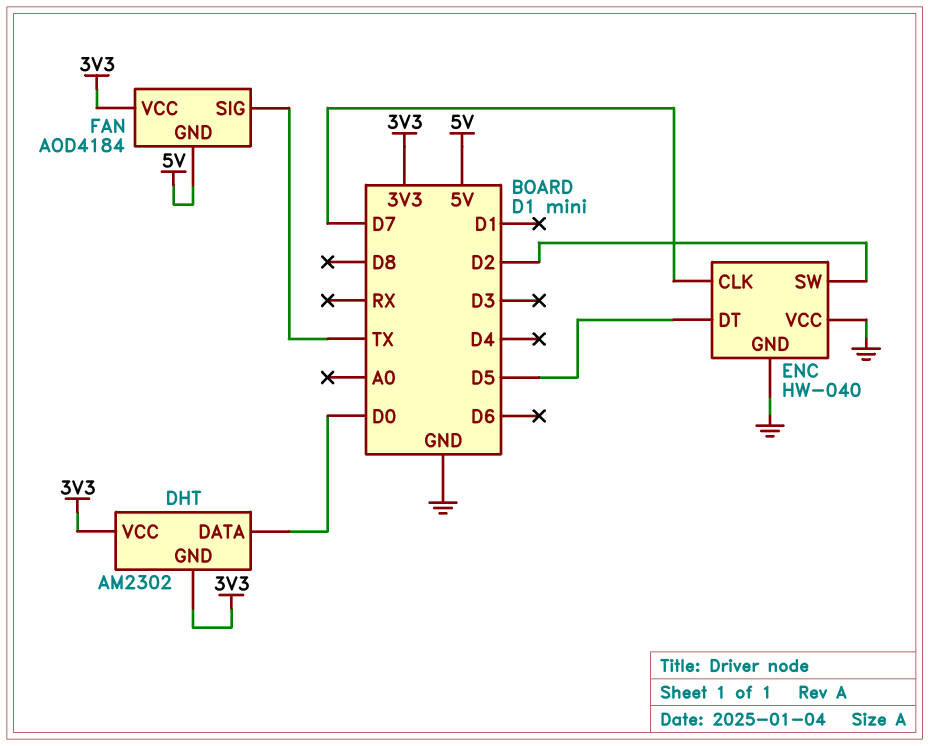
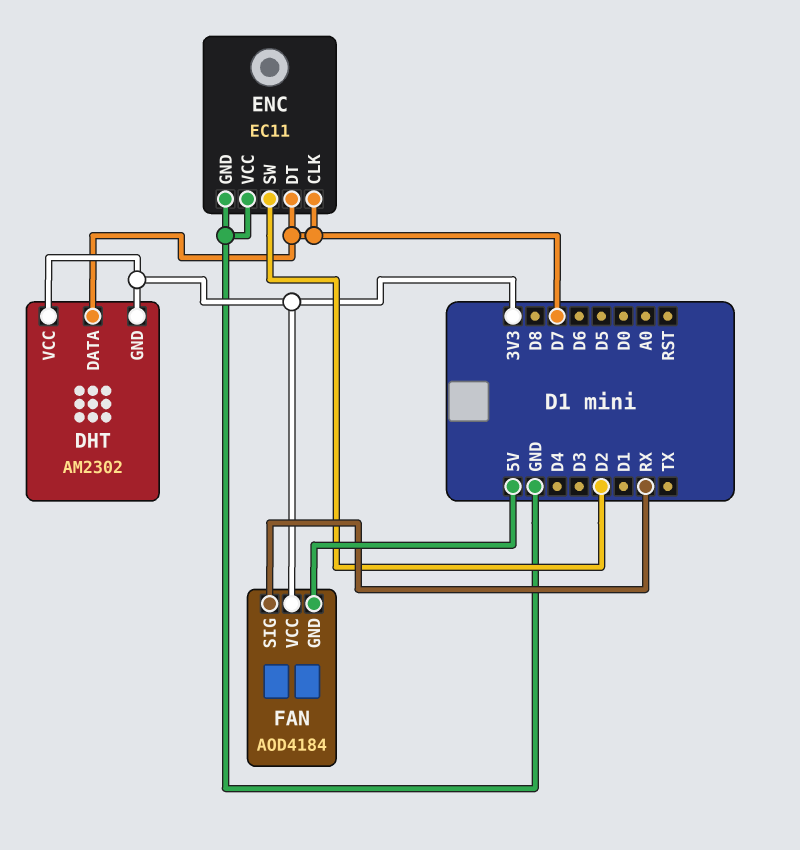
DHT pin DATA: D0 -> D7
ENC: HW-040 -> EC11
ENC pin DT: D5 -> D7
FAN pin SIG: TX -> RX

